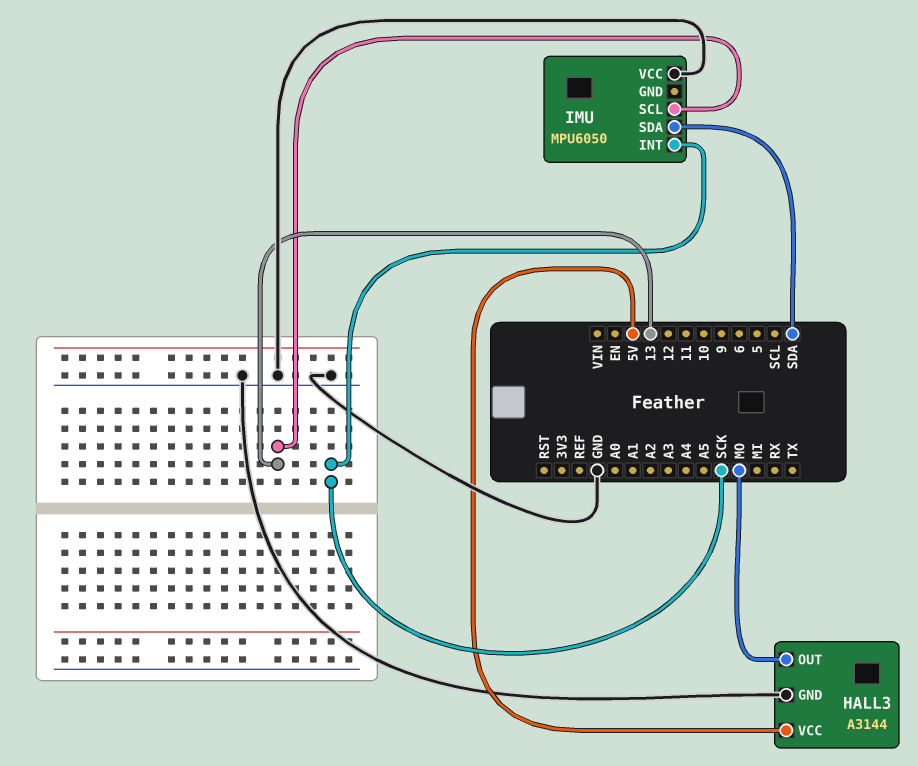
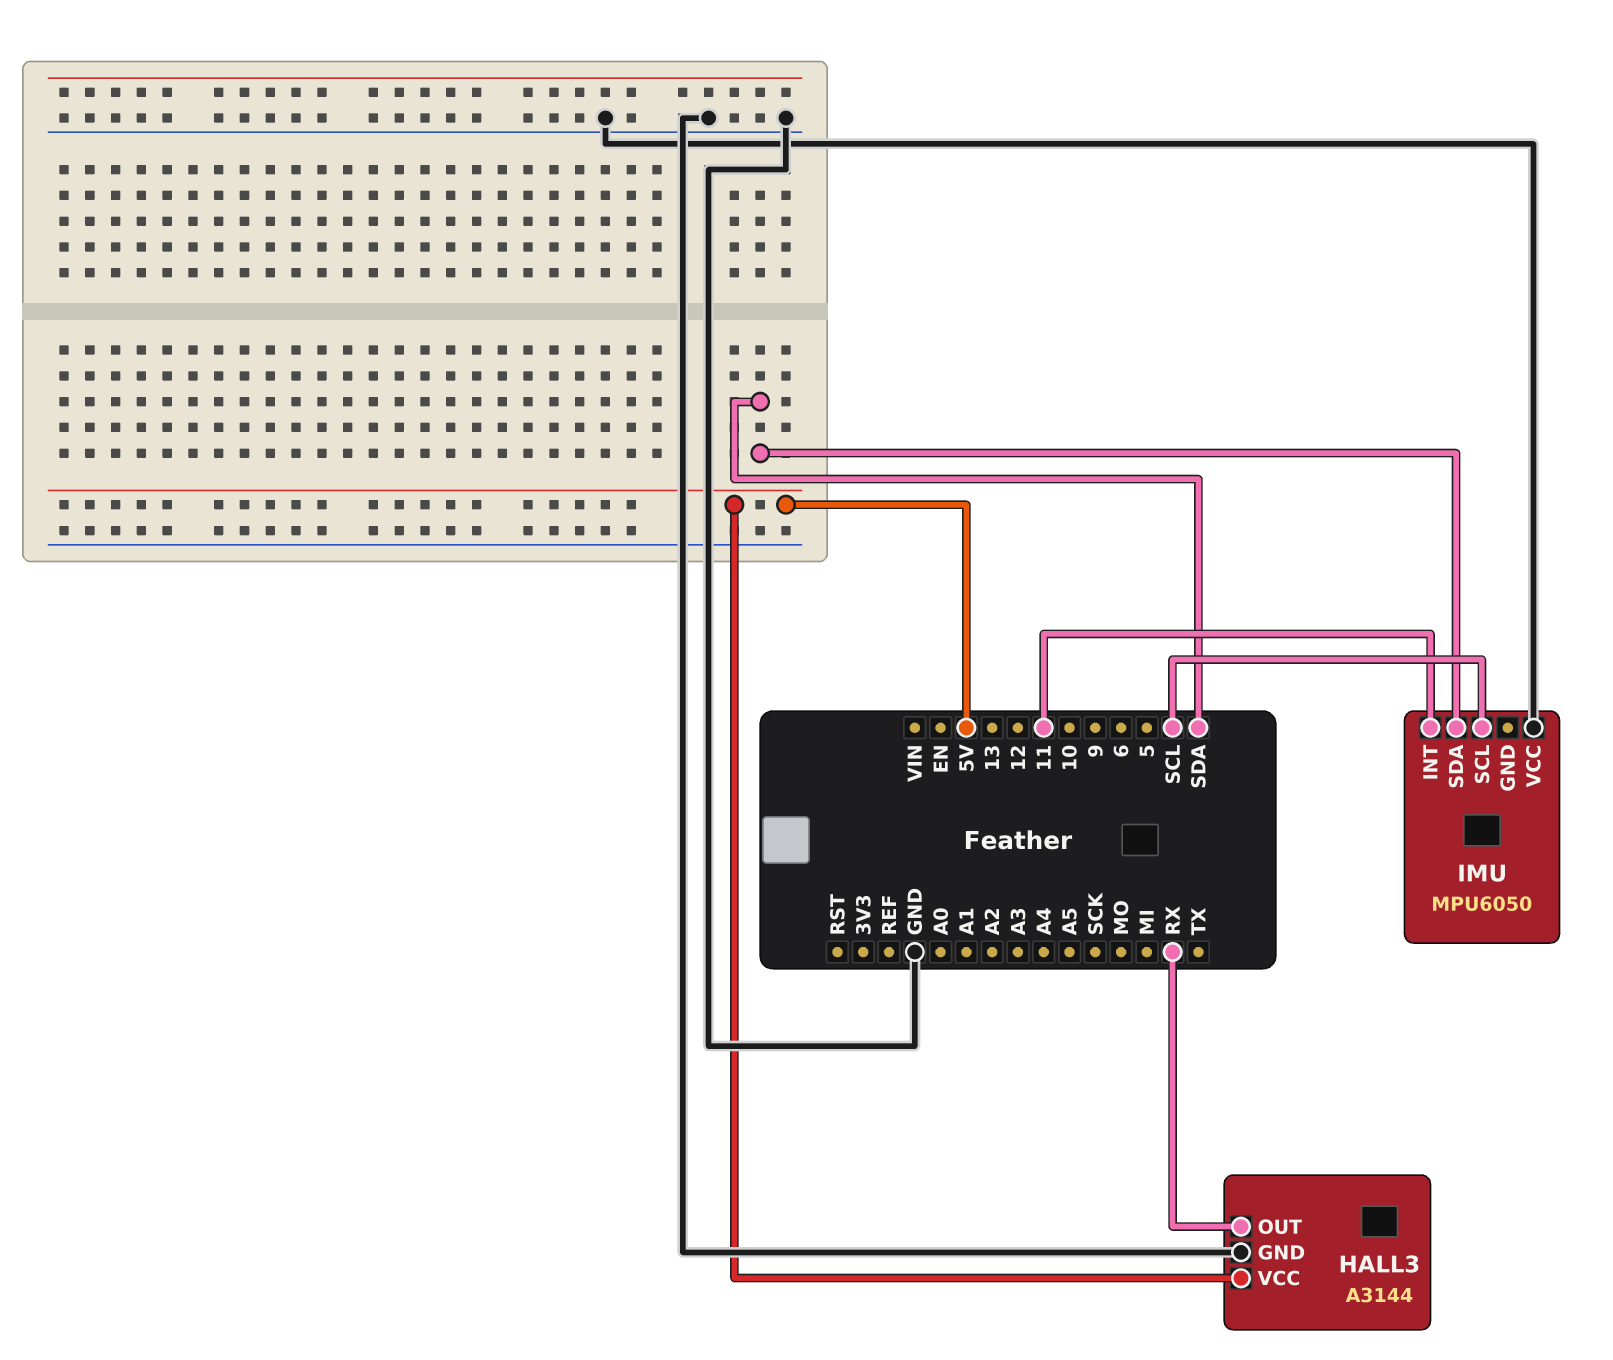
HALL3 pin OUT: MO -> RX
IMU pin INT: SCK -> 11
IMU pin SCL: 13 -> SCL

